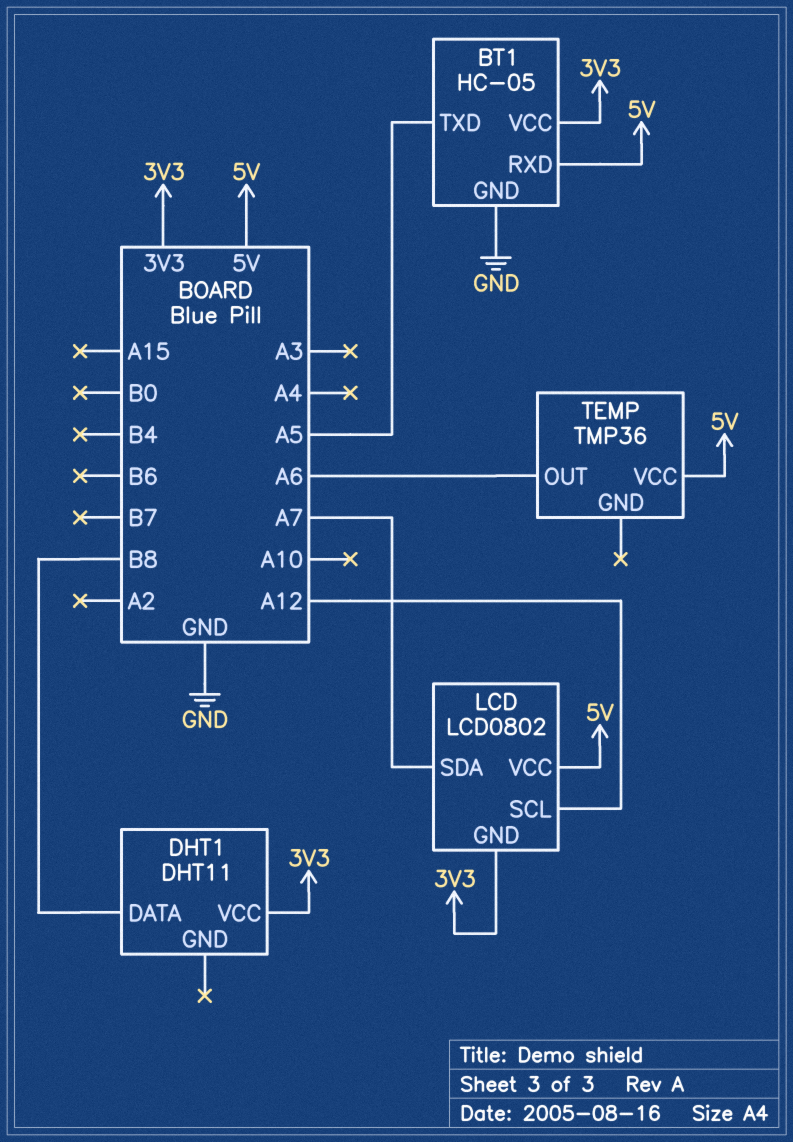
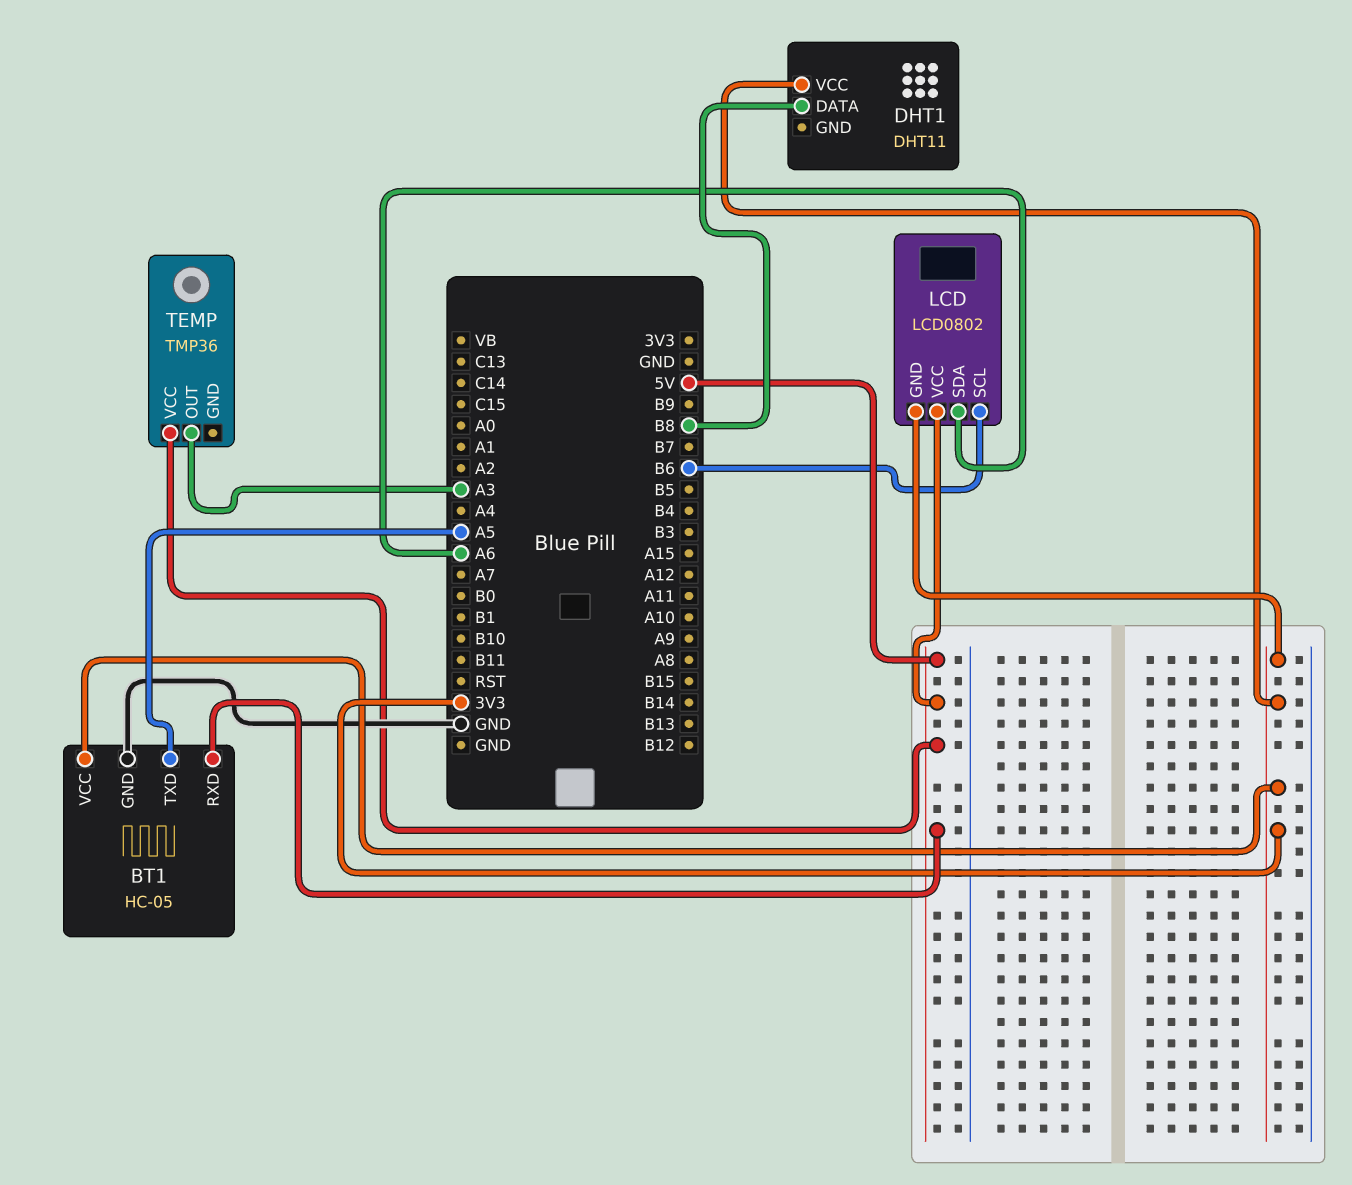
LCD pin SCL: A12 -> B6
LCD pin SDA: A7 -> A6
TEMP pin OUT: A6 -> A3

